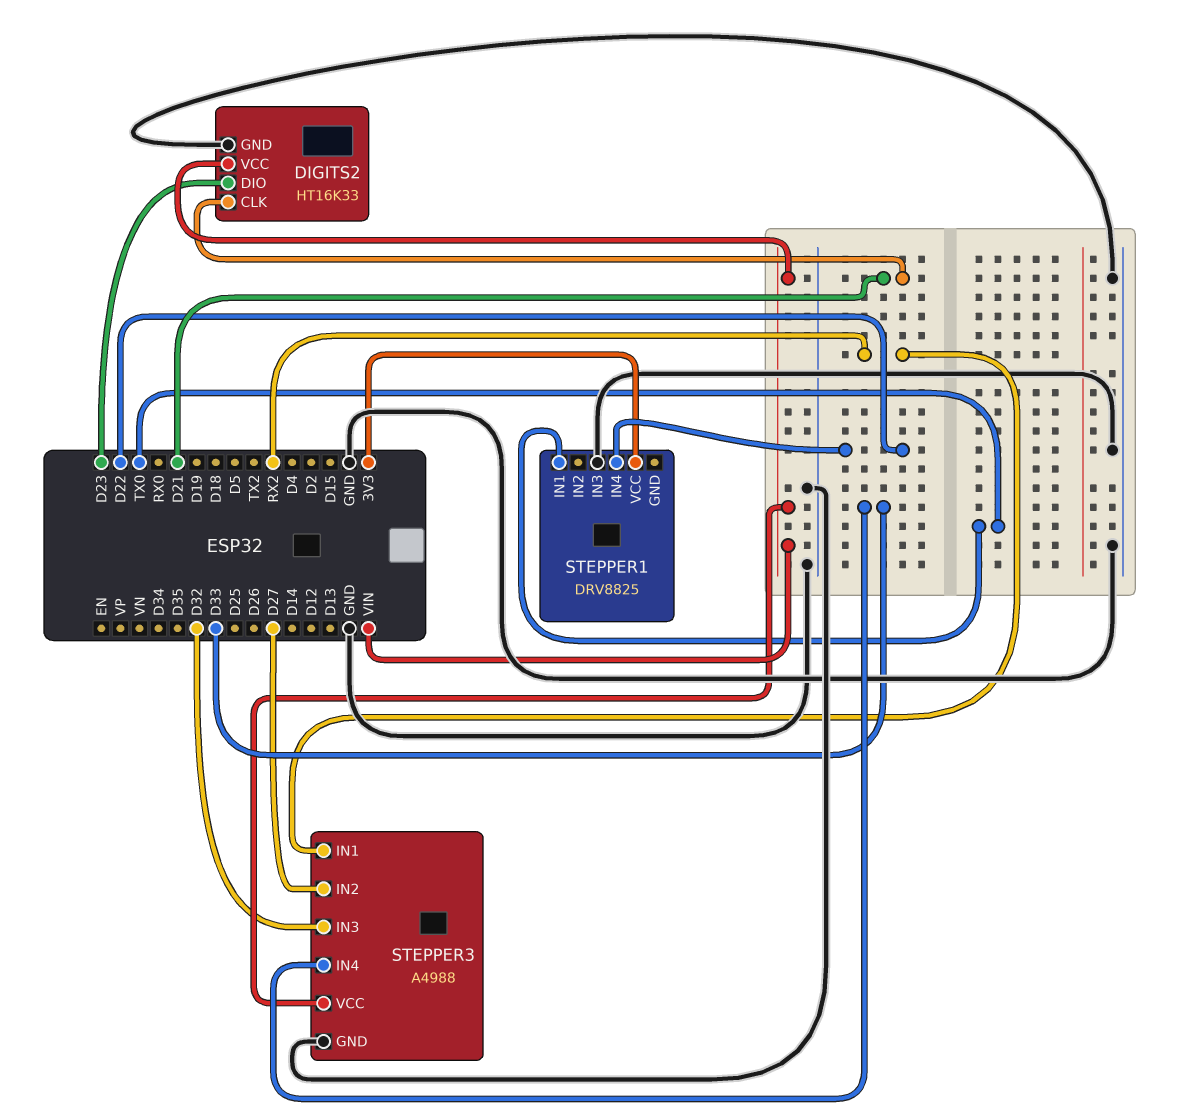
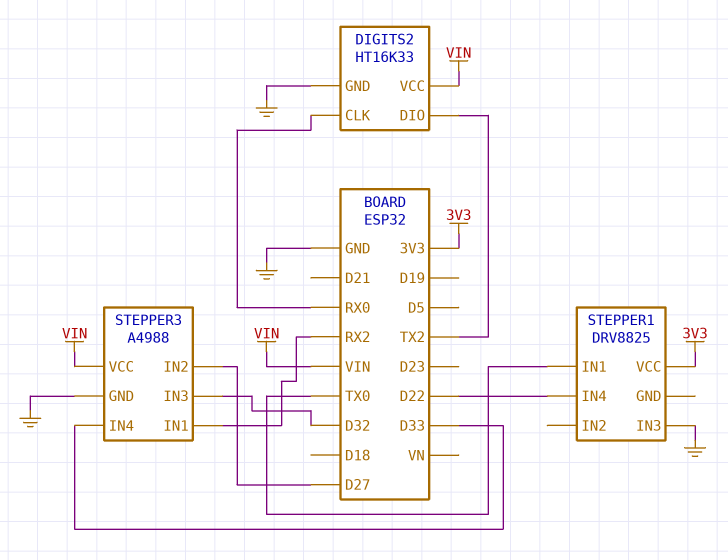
DIGITS2 pin CLK: D21 -> RX0
DIGITS2 pin DIO: D23 -> TX2

